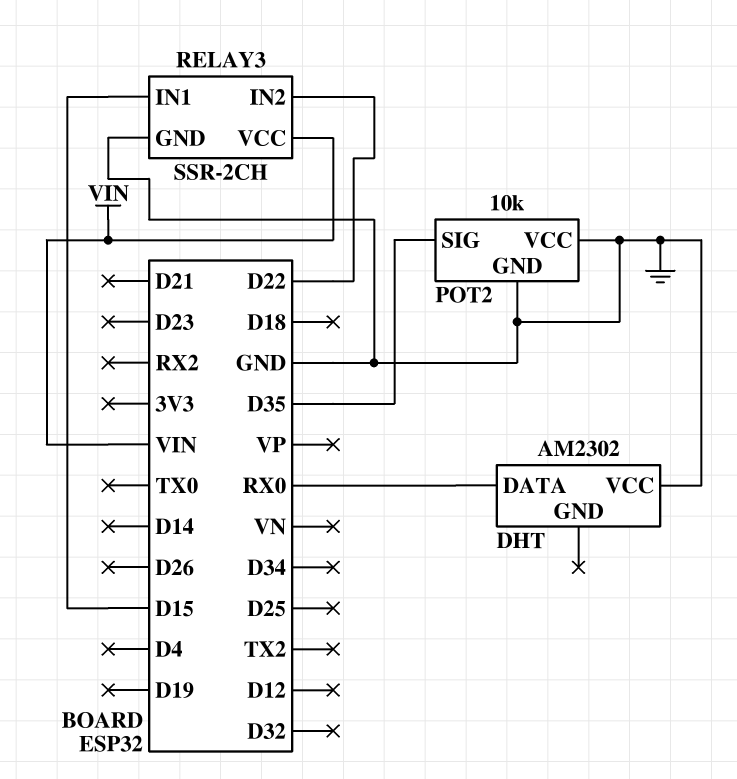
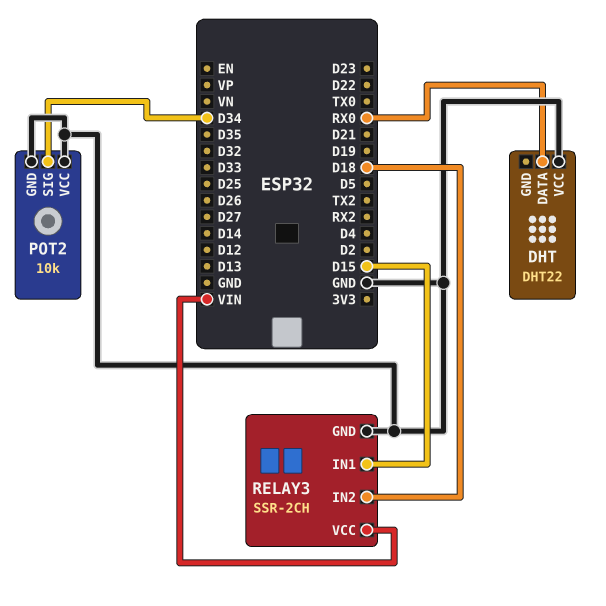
DHT: AM2302 -> DHT22
POT2 pin SIG: D35 -> D34
RELAY3 pin IN2: D22 -> D18

